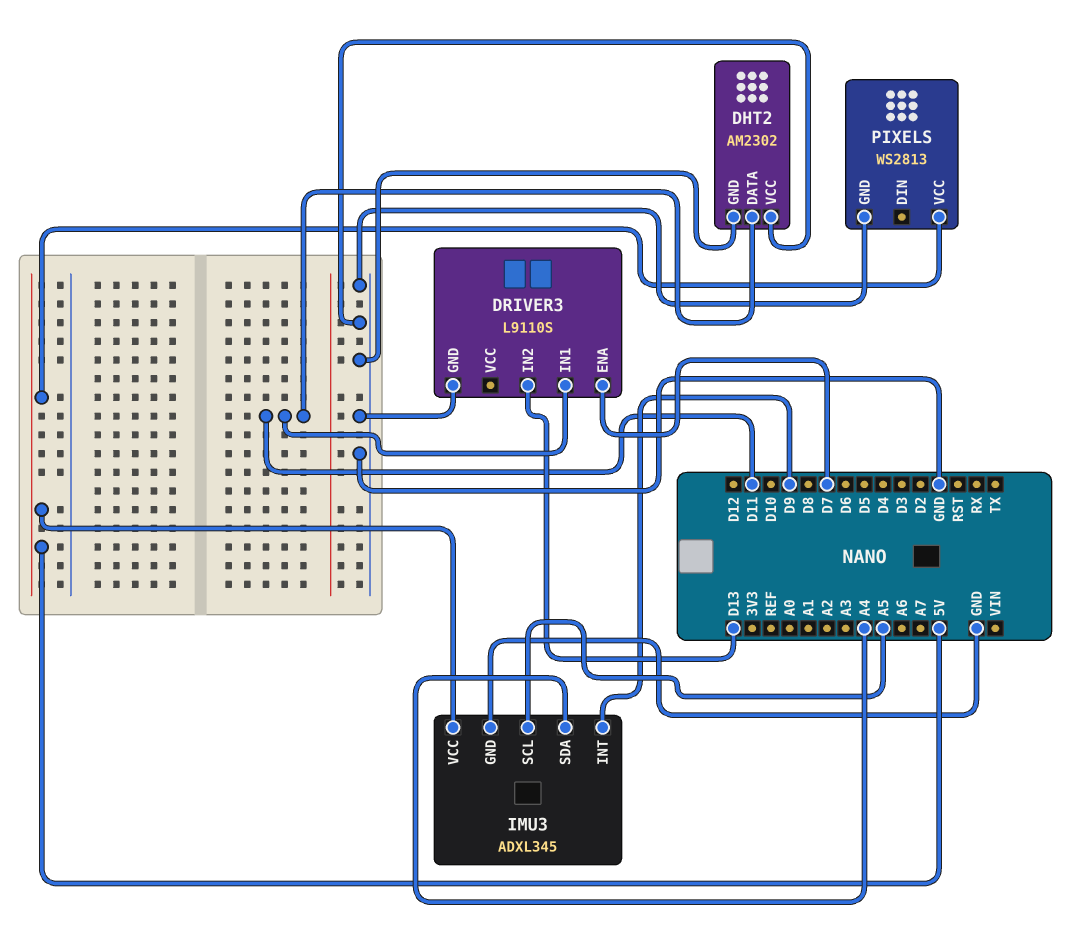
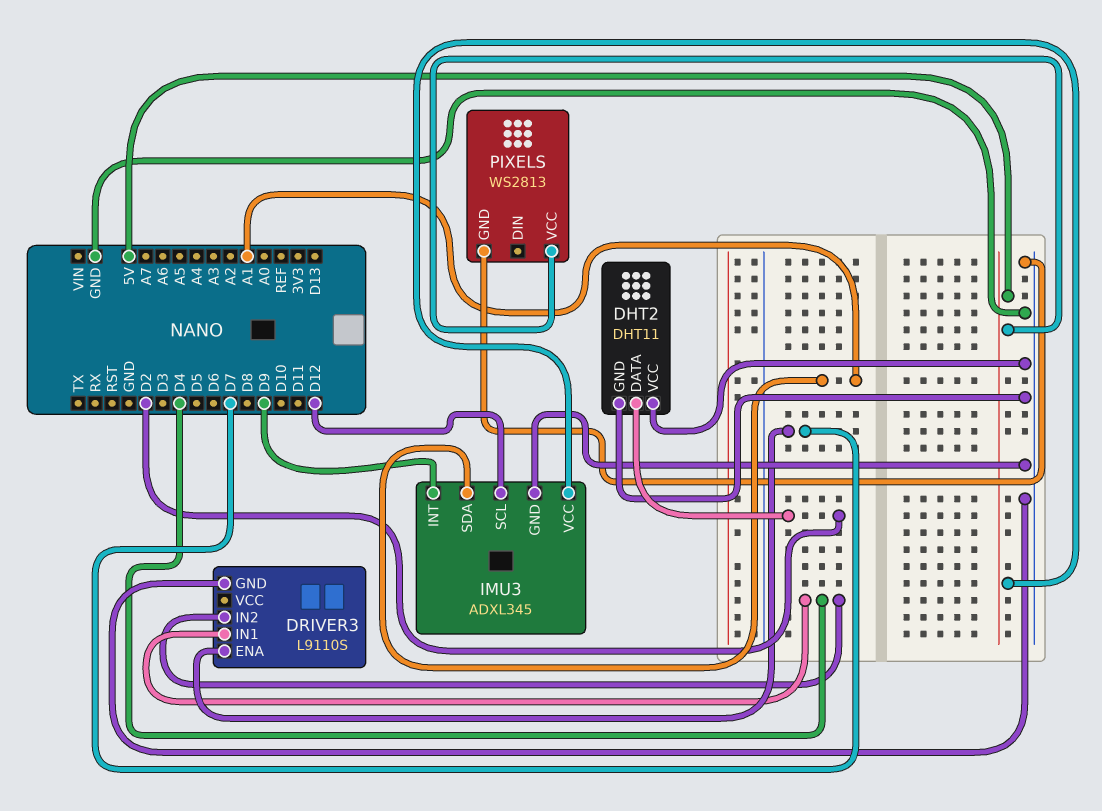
DHT2: AM2302 -> DHT11
DHT2 pin DATA: D11 -> D2
DRIVER3 pin IN1: D11 -> D4
DRIVER3 pin IN2: D13 -> D4
IMU3 pin SCL: A5 -> D12
IMU3 pin SDA: A4 -> A1

